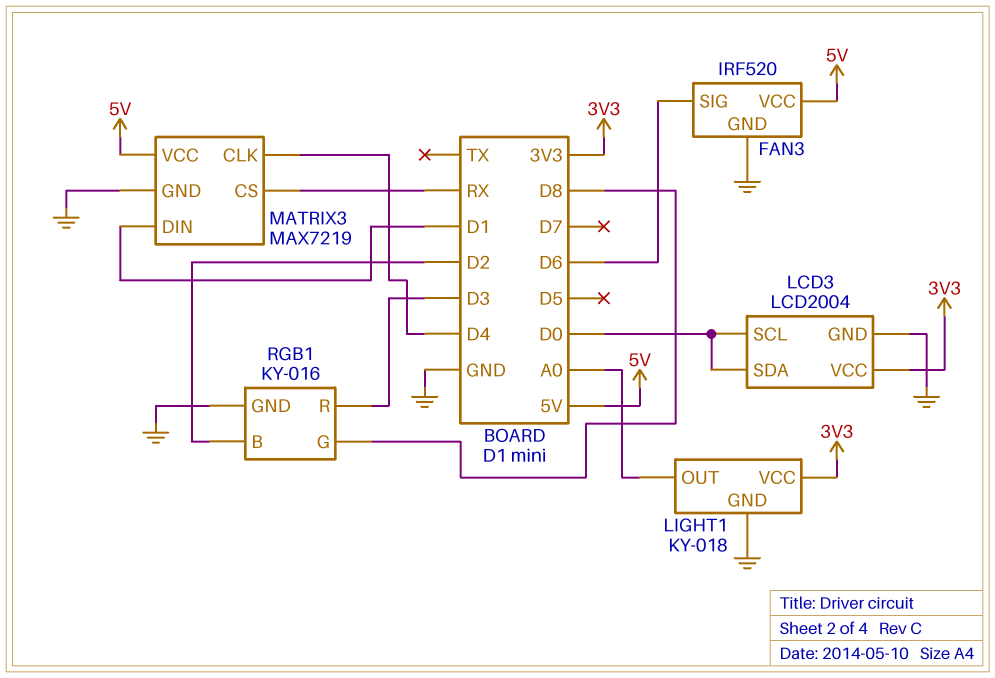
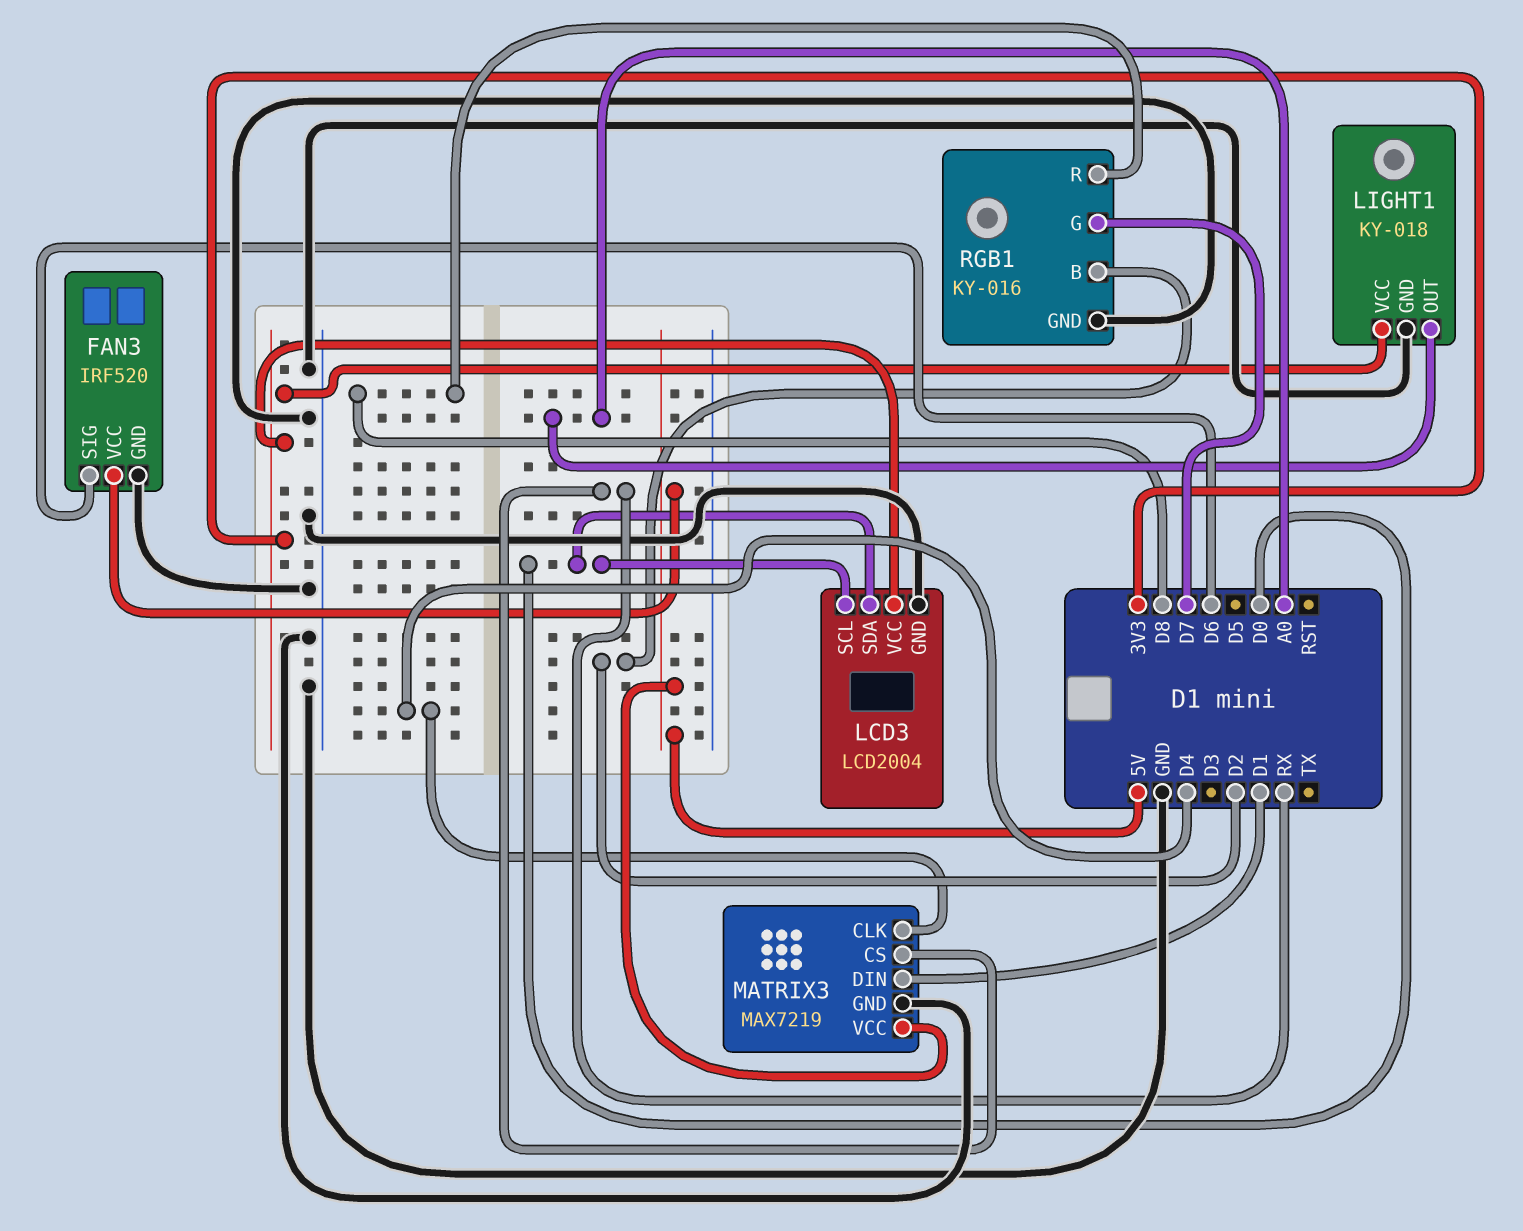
RGB1 pin G: D8 -> D7
RGB1 pin R: D3 -> D8

